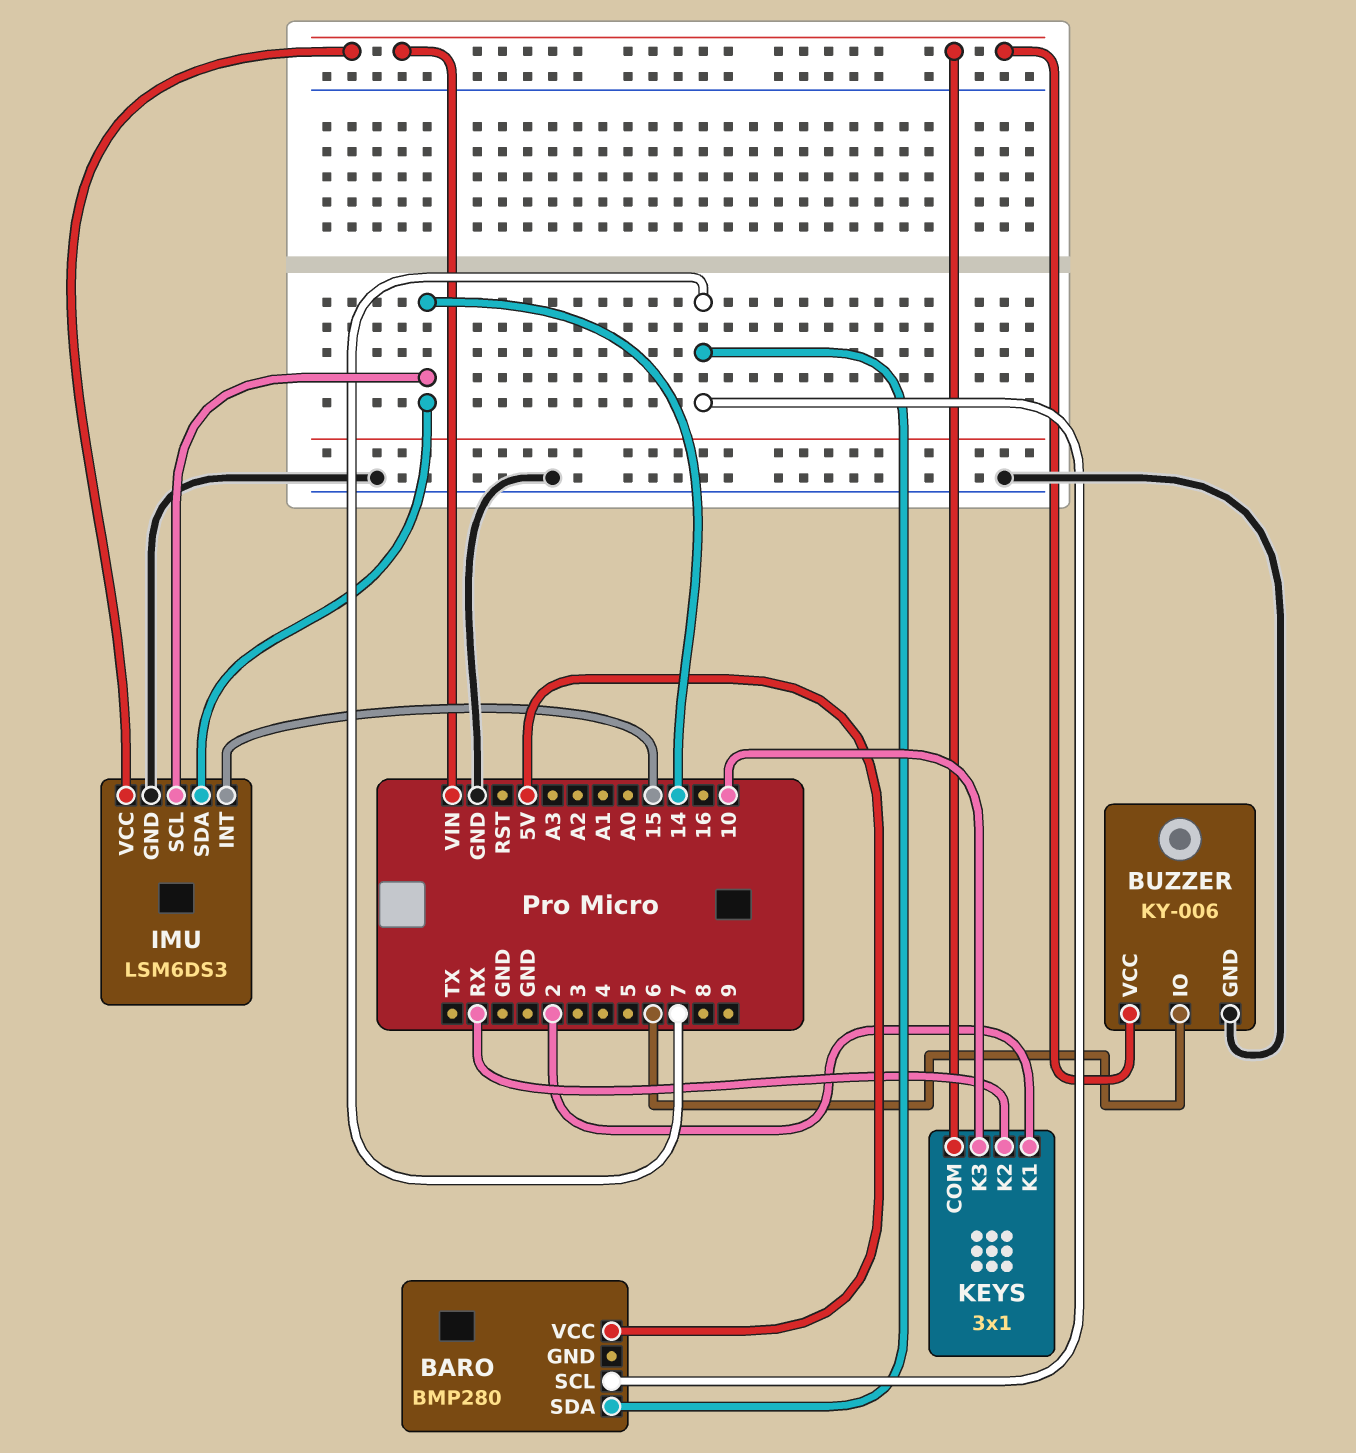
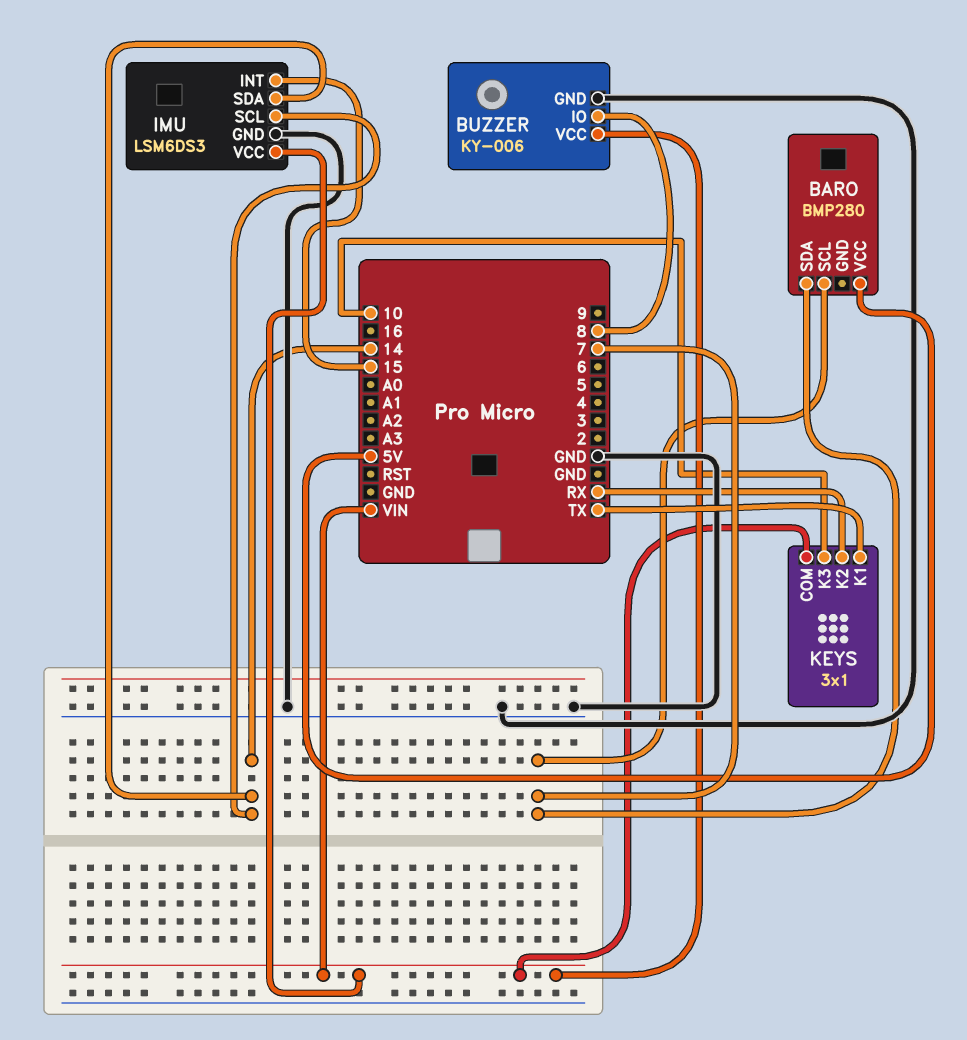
BUZZER pin IO: 6 -> 8
KEYS pin K1: 2 -> TX

